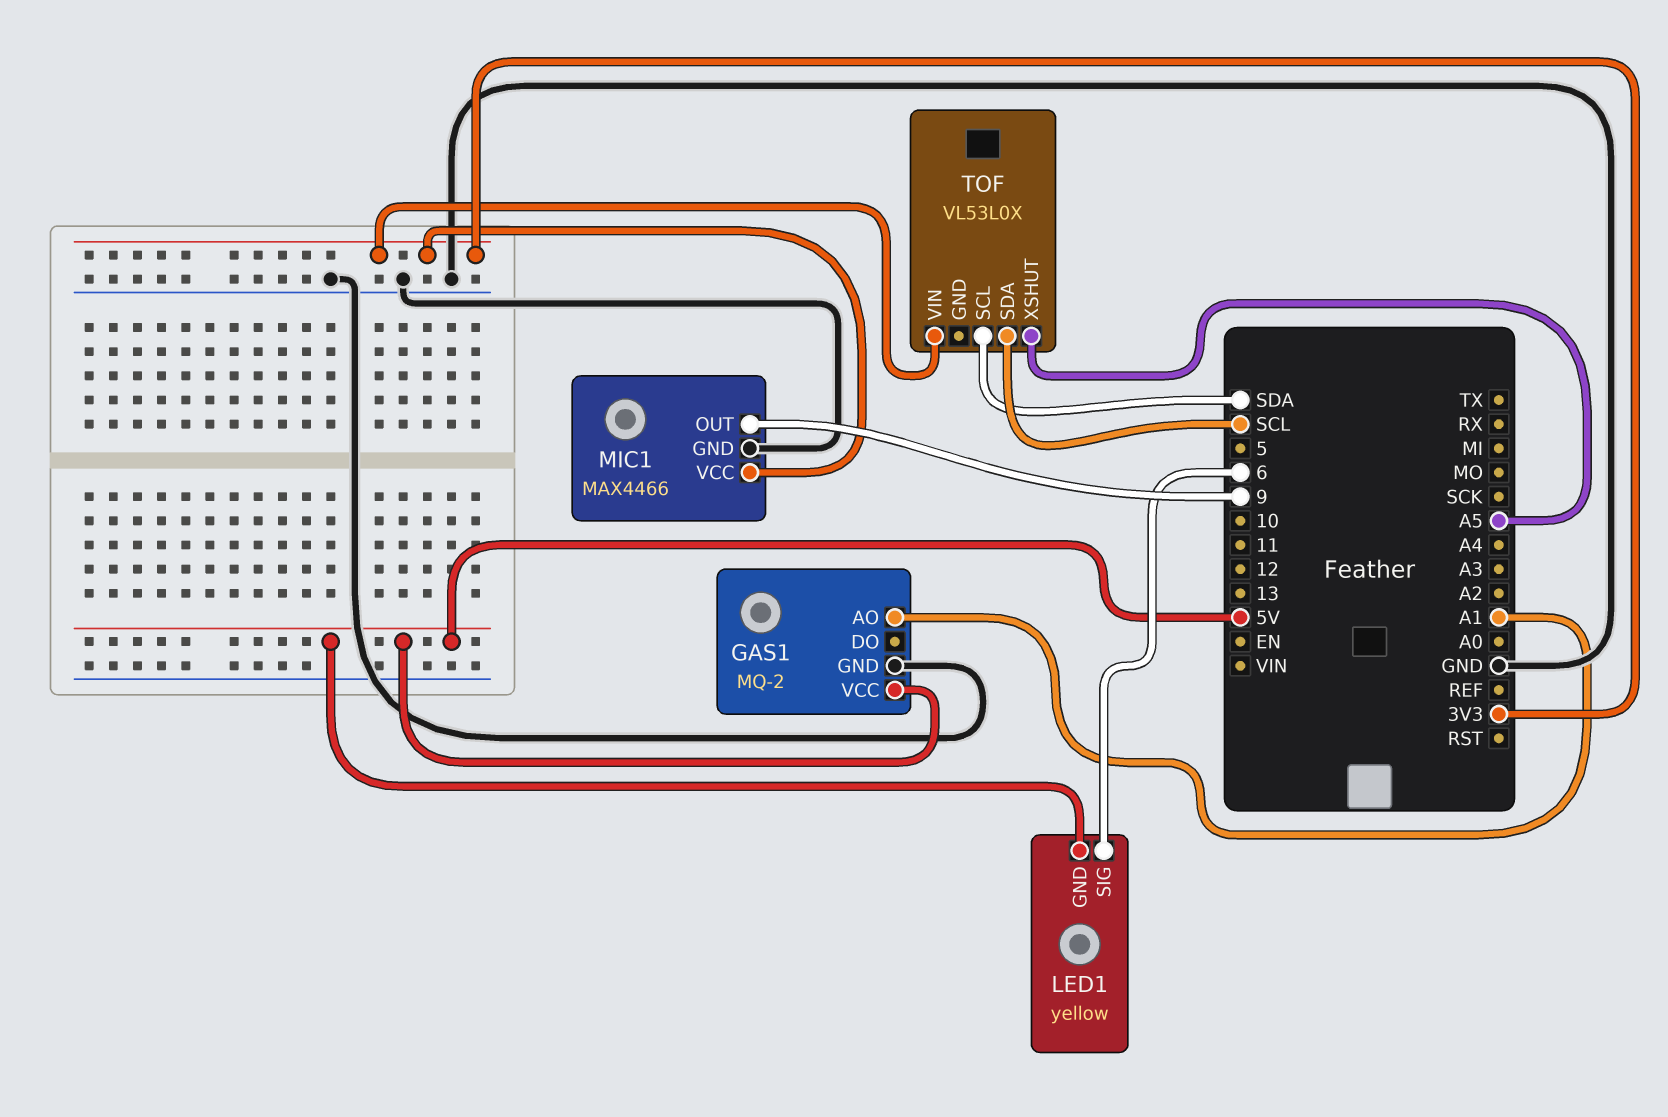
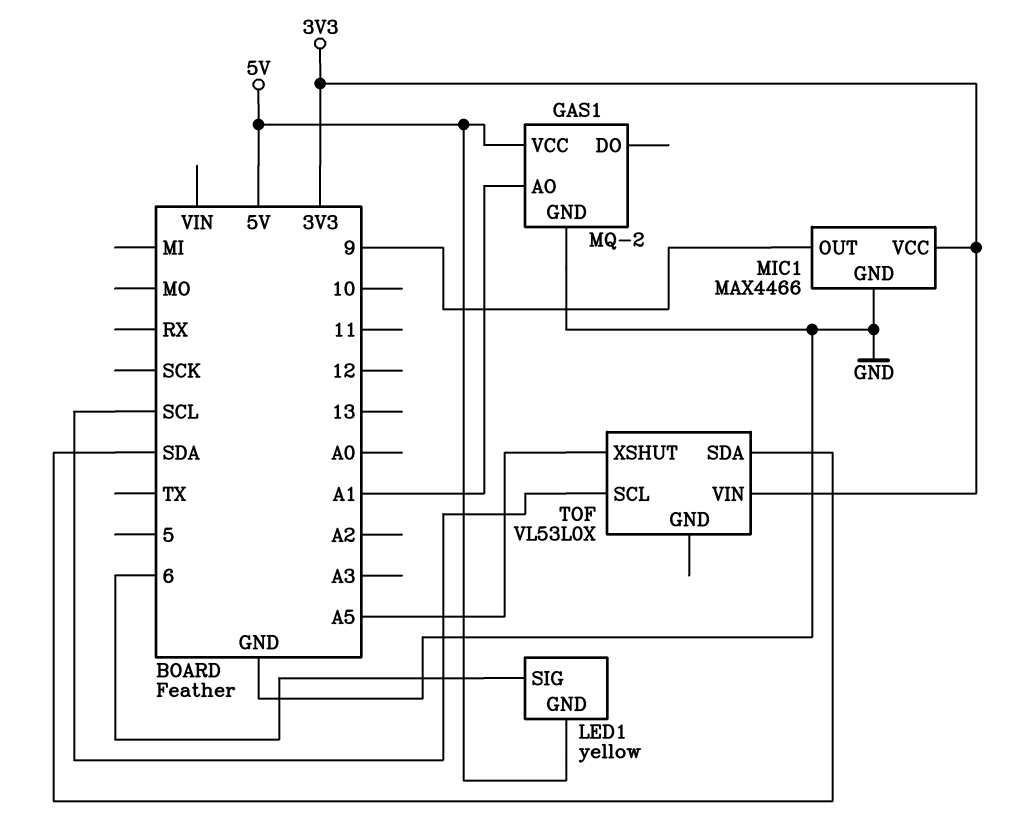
TOF pin SCL: SDA -> SCL
TOF pin SDA: SCL -> SDA

